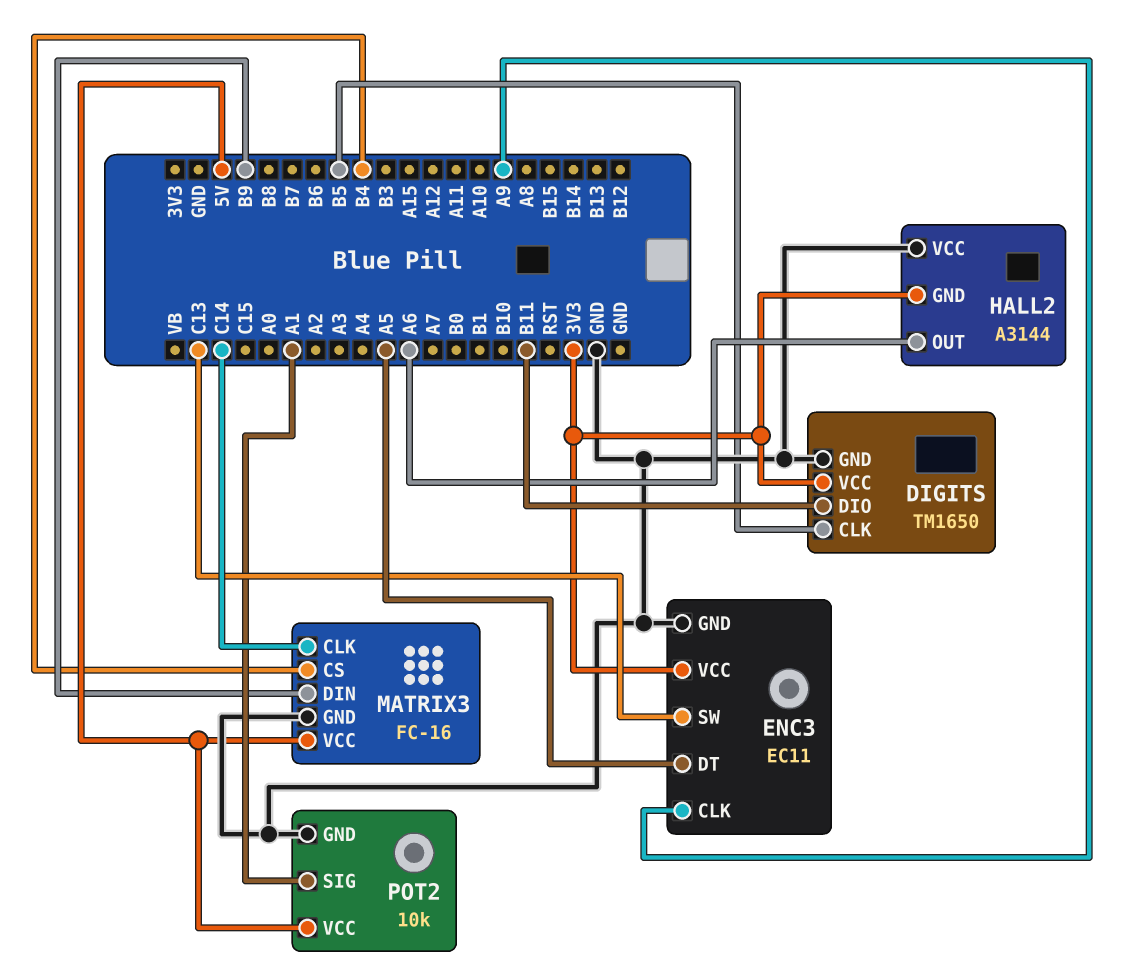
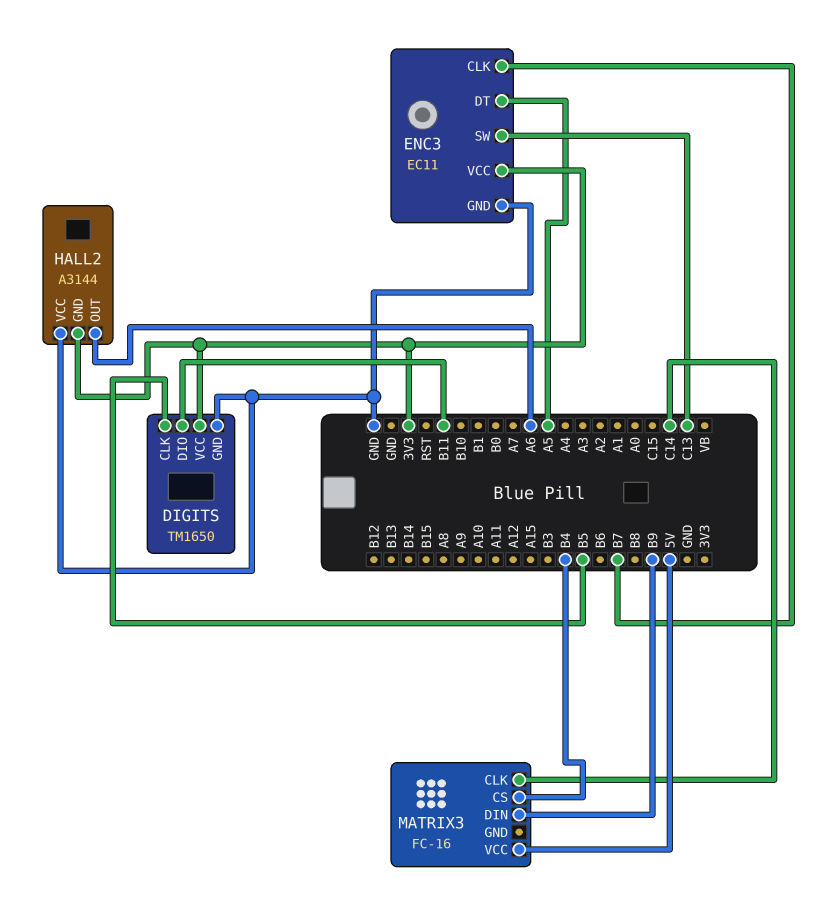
ENC3 pin CLK: A9 -> B7
MATRIX3 pin GND: GND -> none
POT2: 10k -> none
POT2 pin GND: GND -> none
POT2 pin SIG: A1 -> none
POT2 pin VCC: 5V -> none

